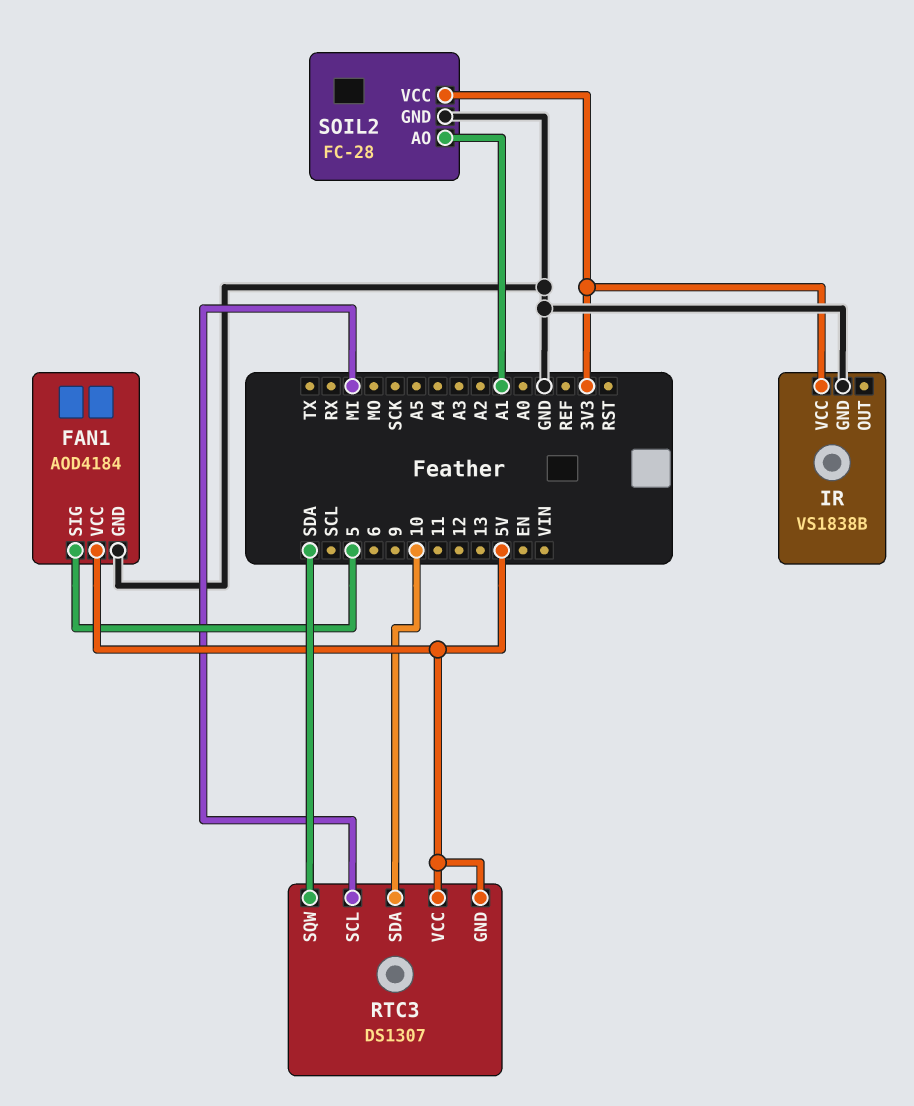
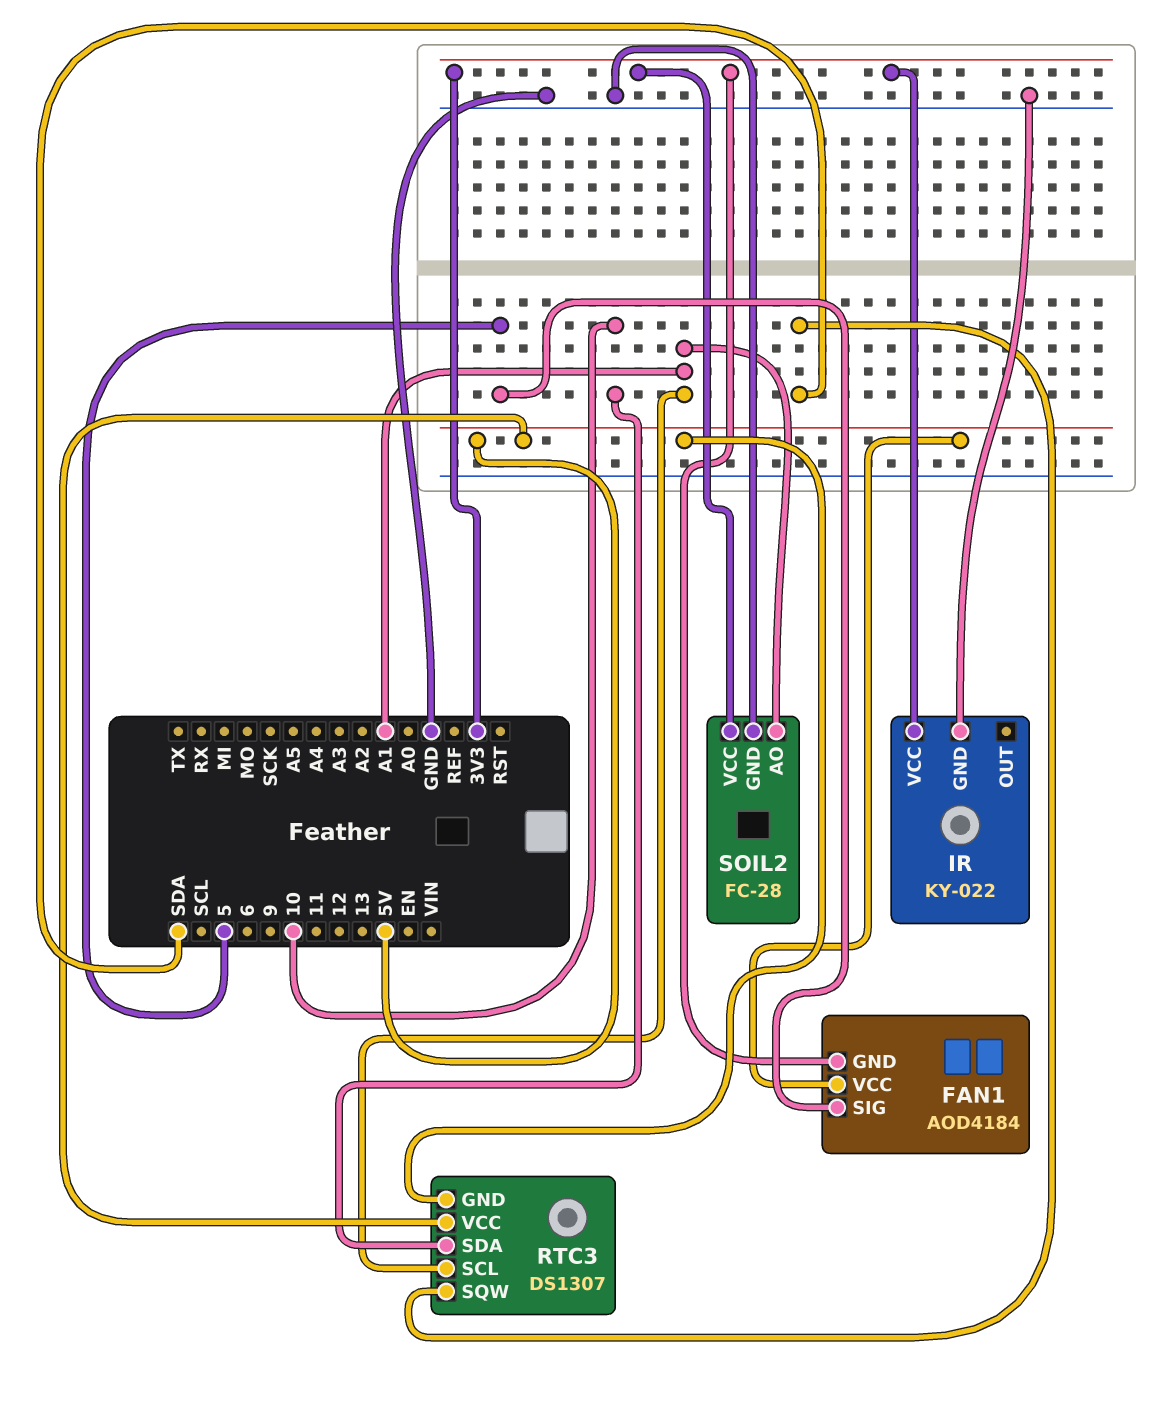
FAN1 pin GND: GND -> 3V3
IR: VS1838B -> KY-022
RTC3 pin SCL: MI -> A1

